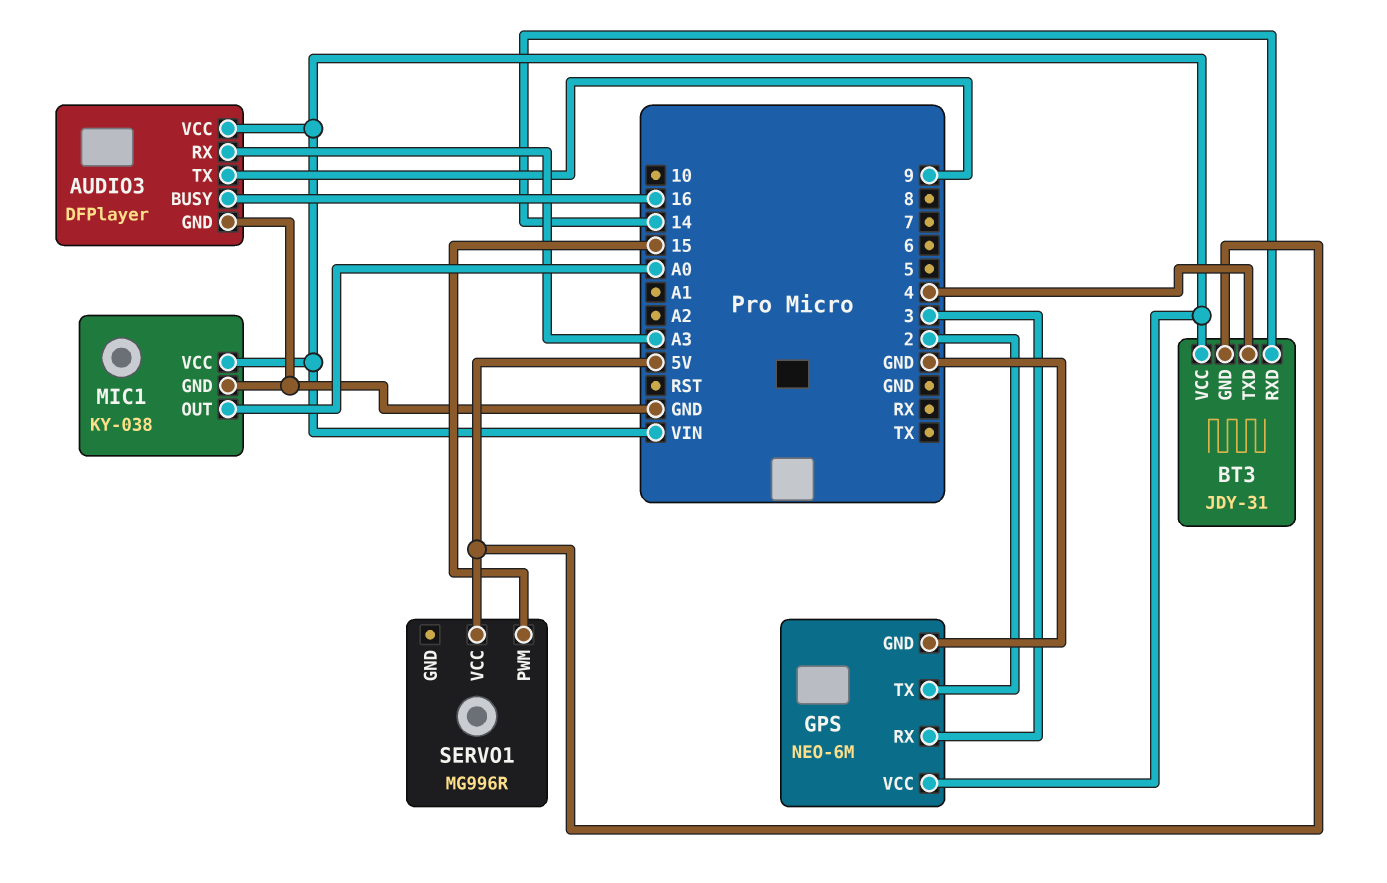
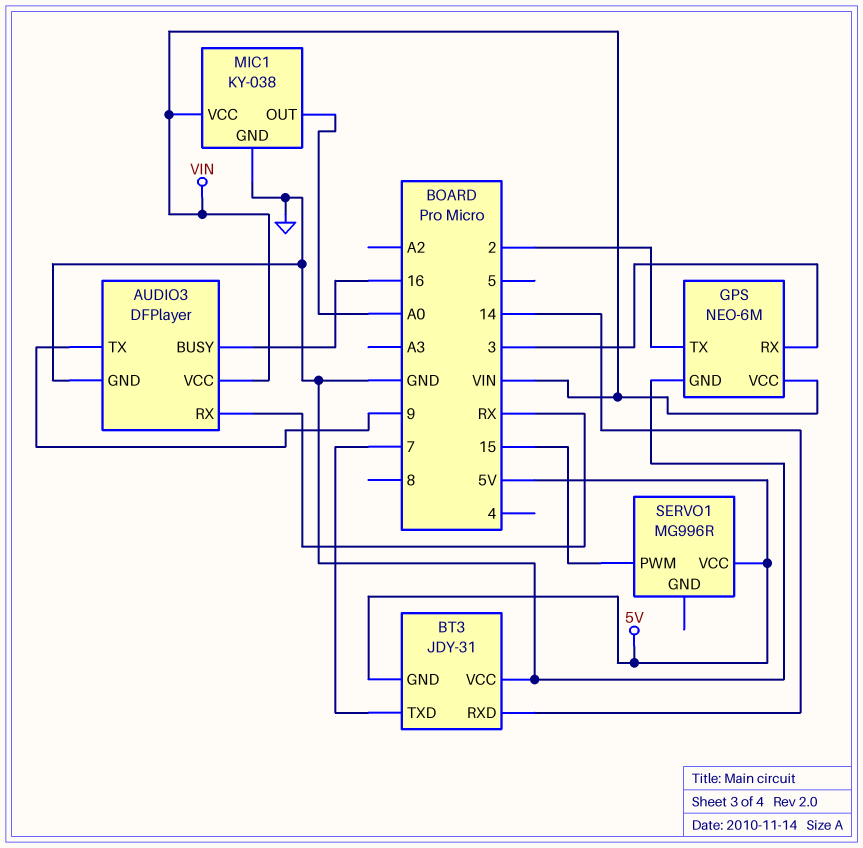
AUDIO3 pin RX: A3 -> RX
BT3 pin TXD: 4 -> 7
BT3 pin VCC: VIN -> GND

